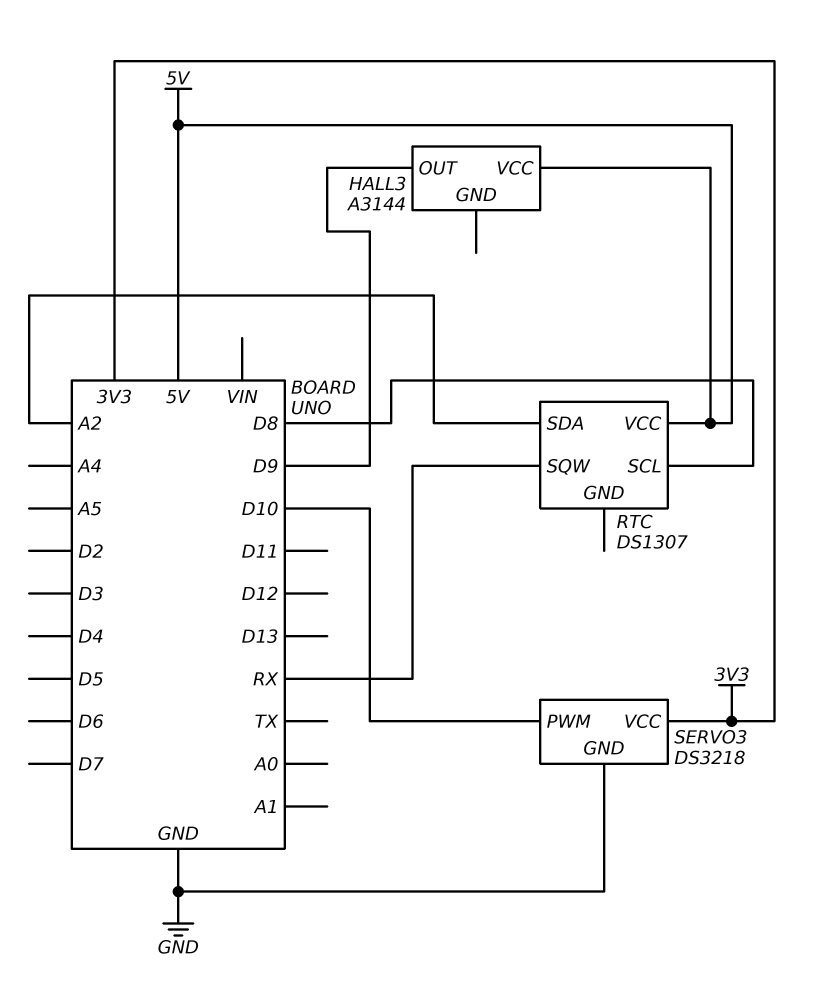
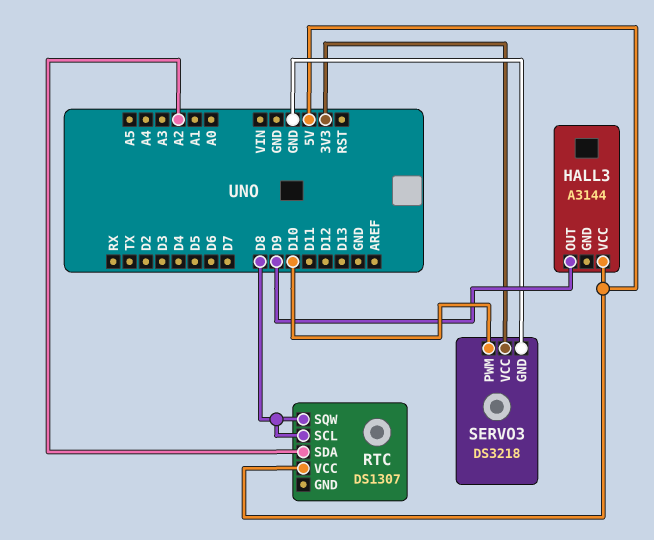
RTC pin SQW: RX -> D8

